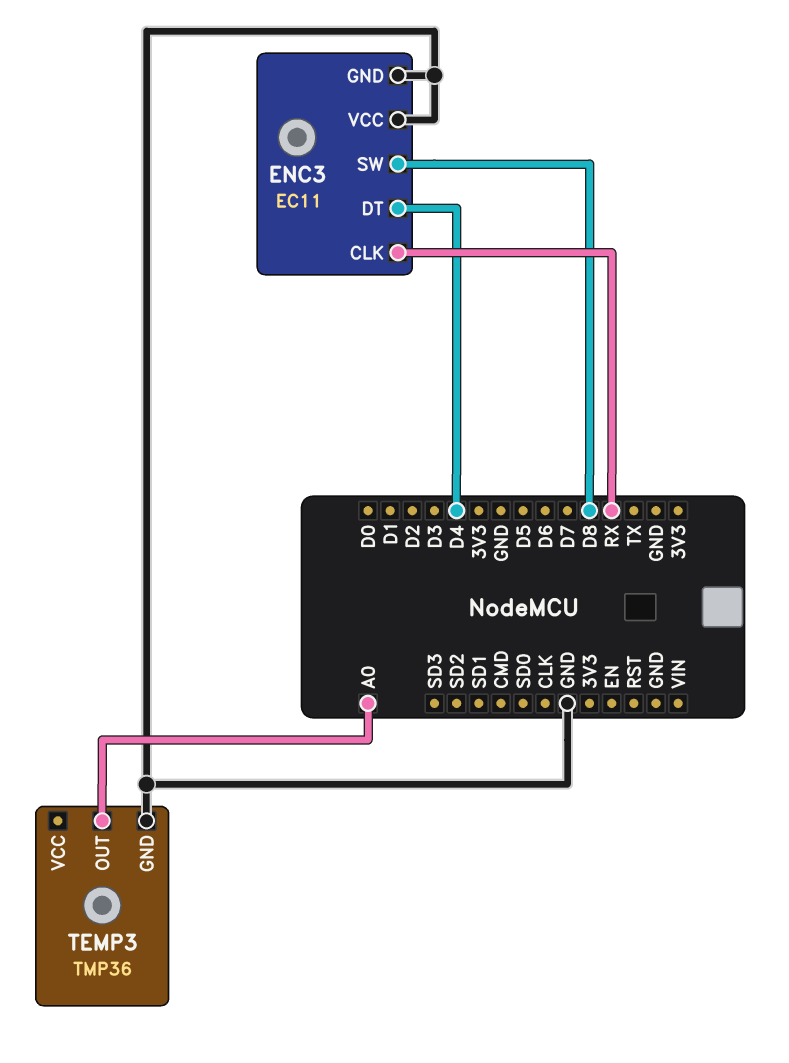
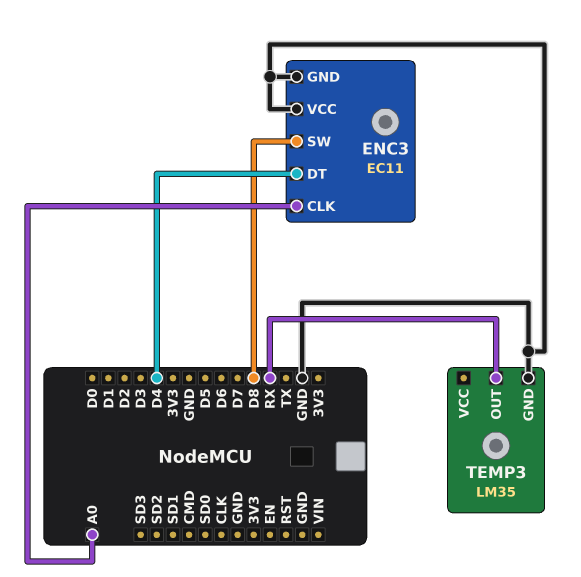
ENC3 pin CLK: RX -> A0
TEMP3: TMP36 -> LM35
TEMP3 pin OUT: A0 -> RX

